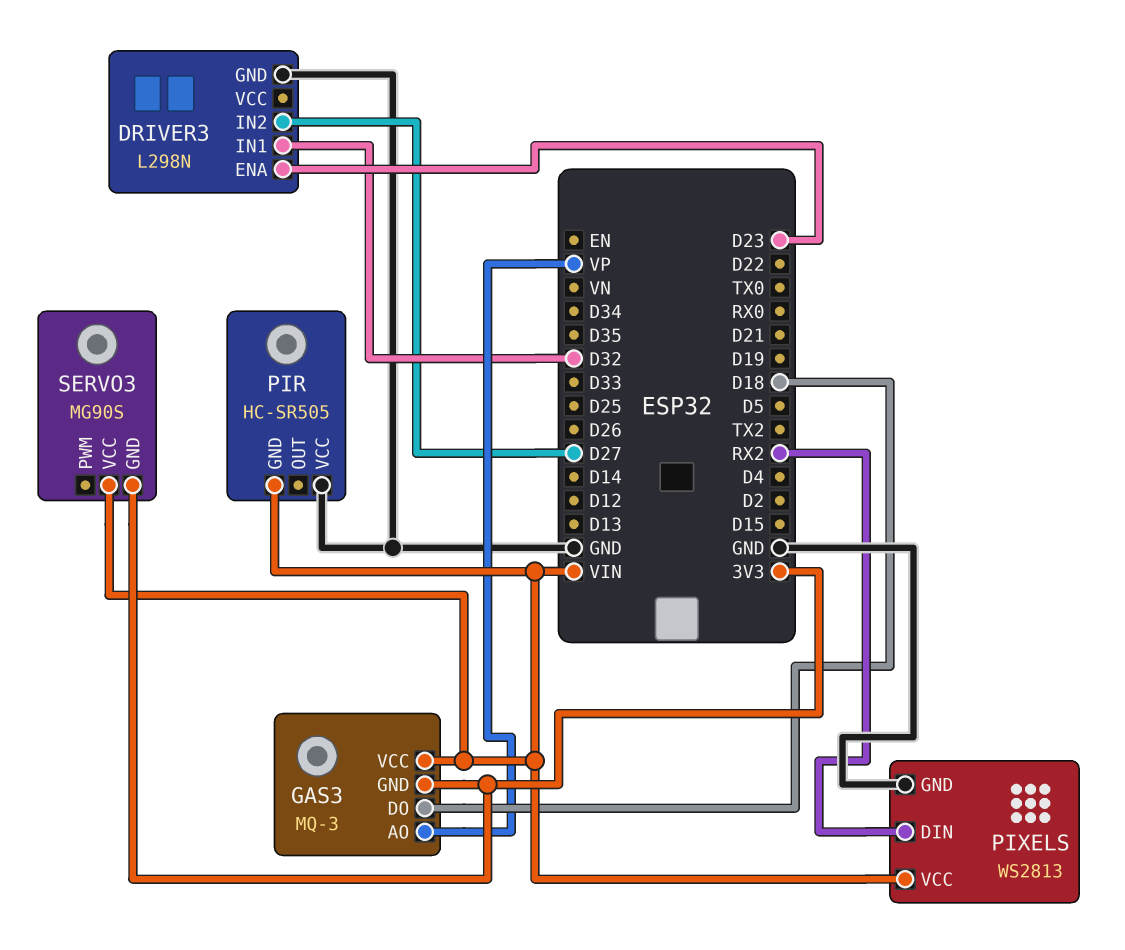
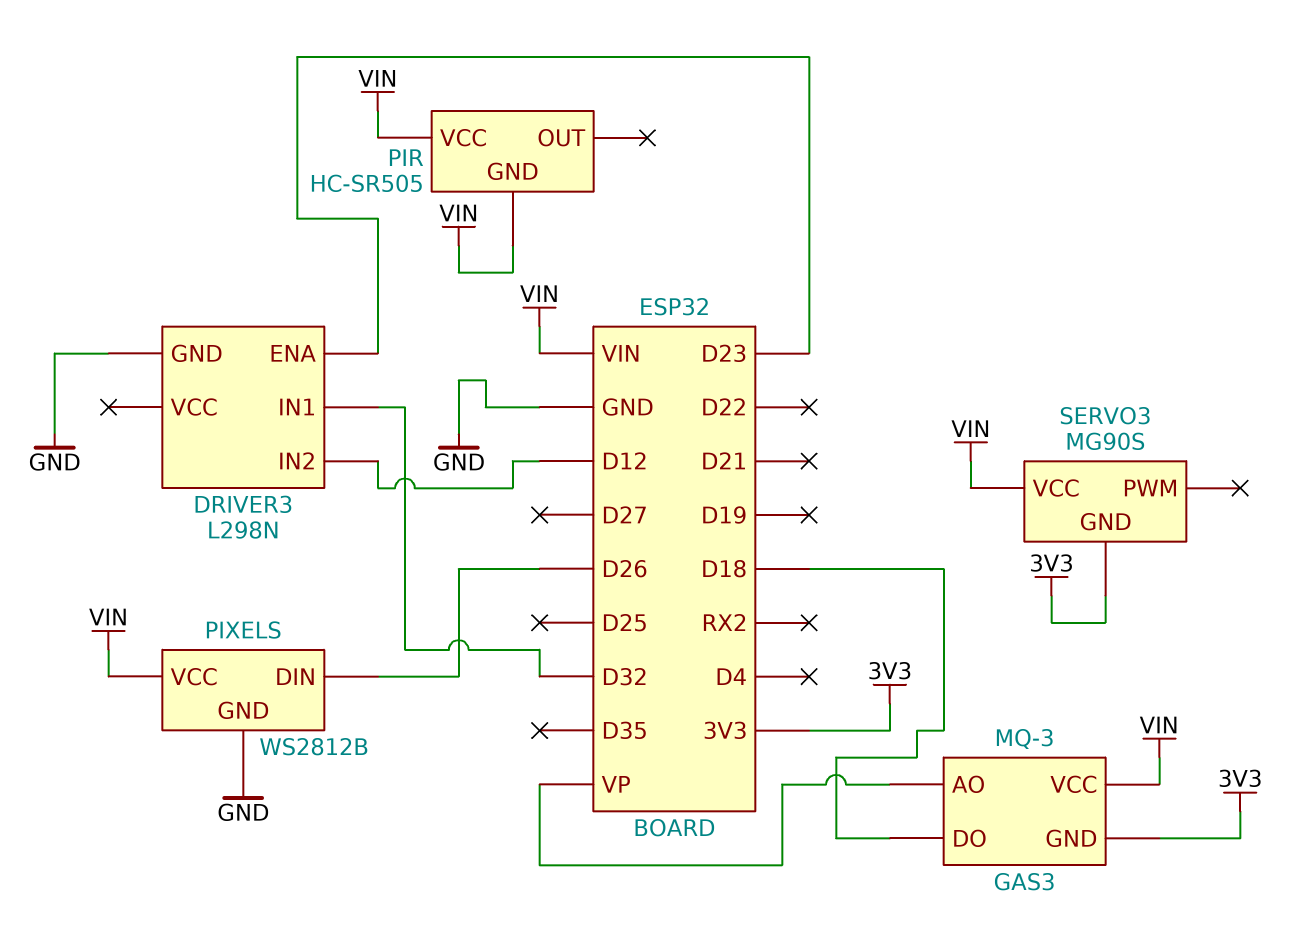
DRIVER3 pin IN2: D27 -> D12
PIR pin VCC: GND -> VIN
PIXELS: WS2813 -> WS2812B
PIXELS pin DIN: RX2 -> D26

